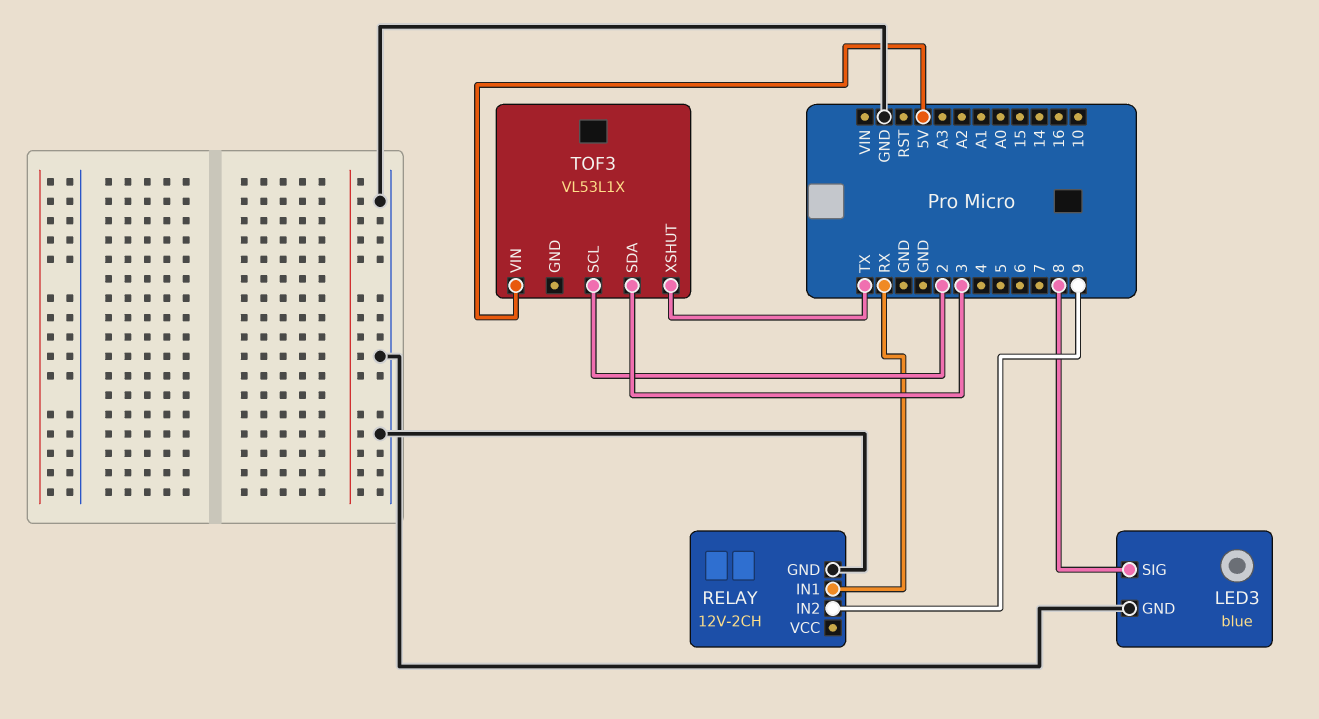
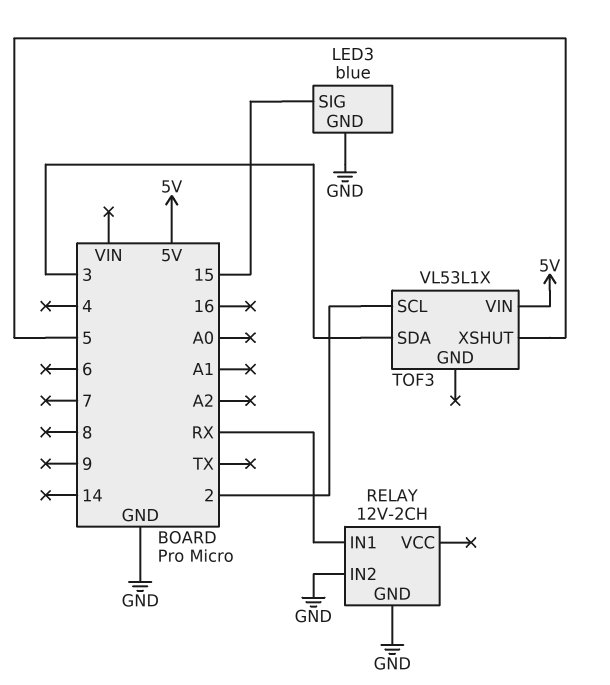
LED3 pin SIG: 8 -> 15
RELAY pin IN2: 9 -> GND
TOF3 pin XSHUT: TX -> 5

